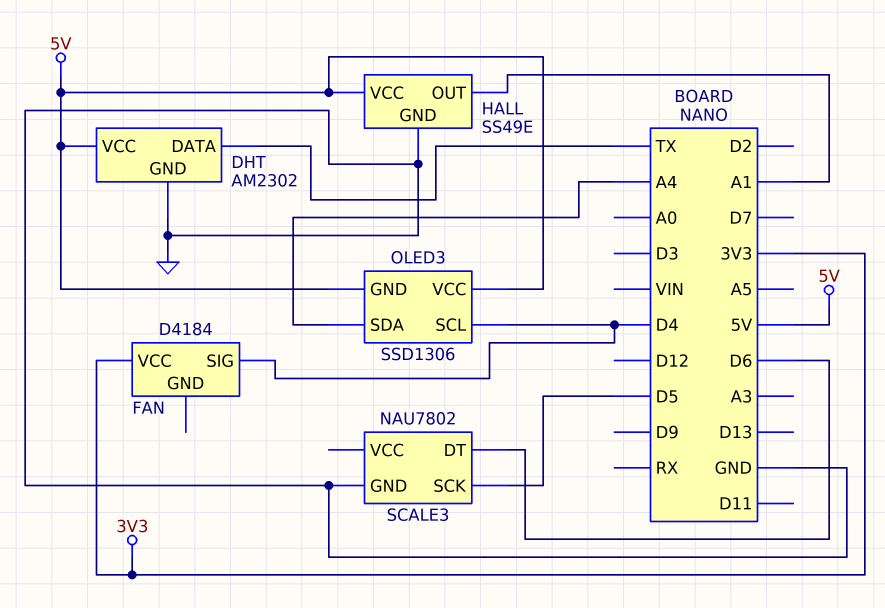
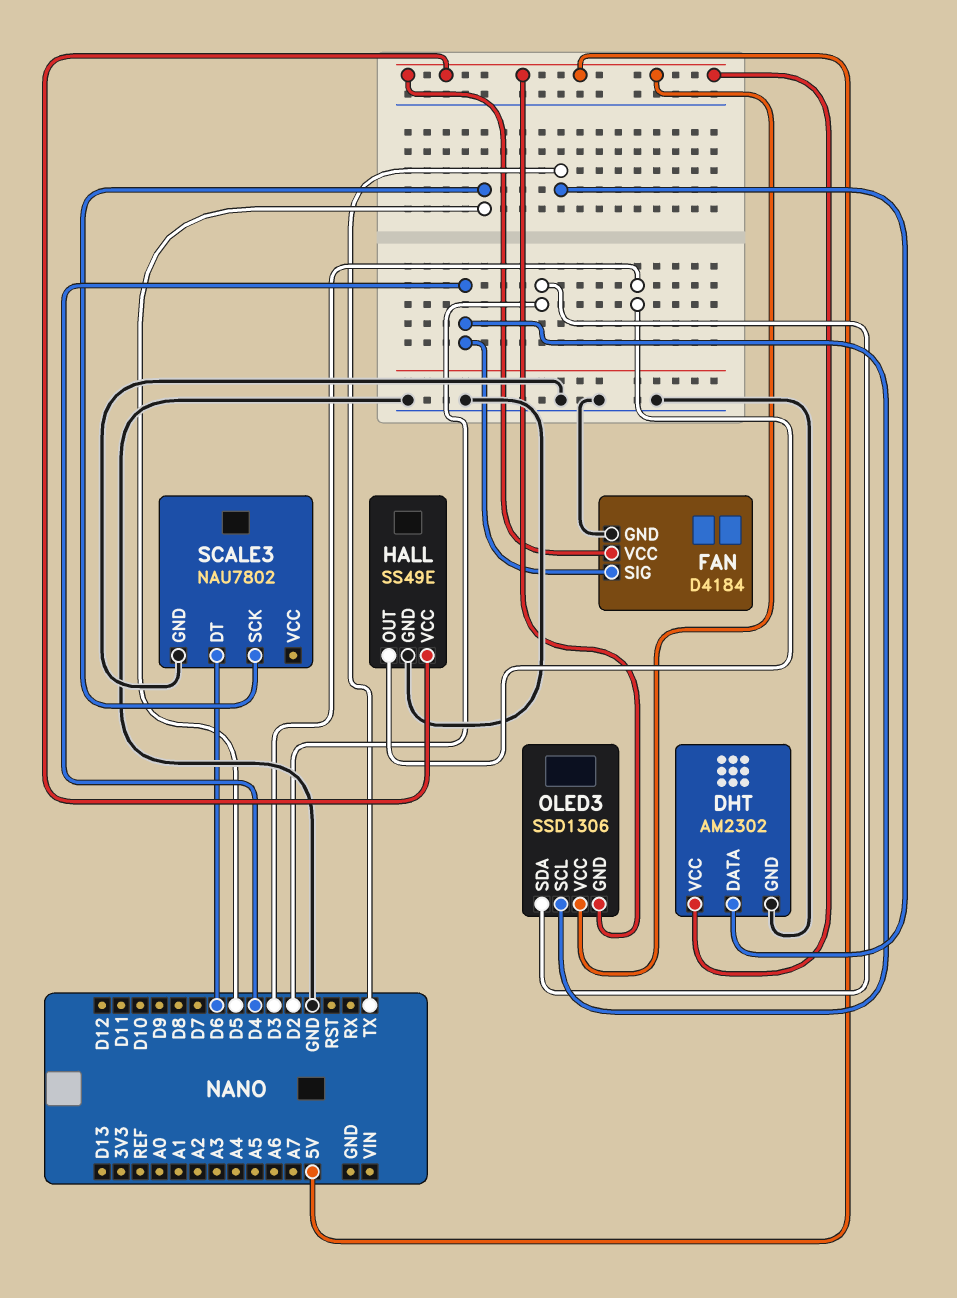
FAN pin GND: none -> GND
FAN pin VCC: 3V3 -> 5V
HALL pin OUT: A1 -> D3
OLED3 pin SDA: A4 -> D2

